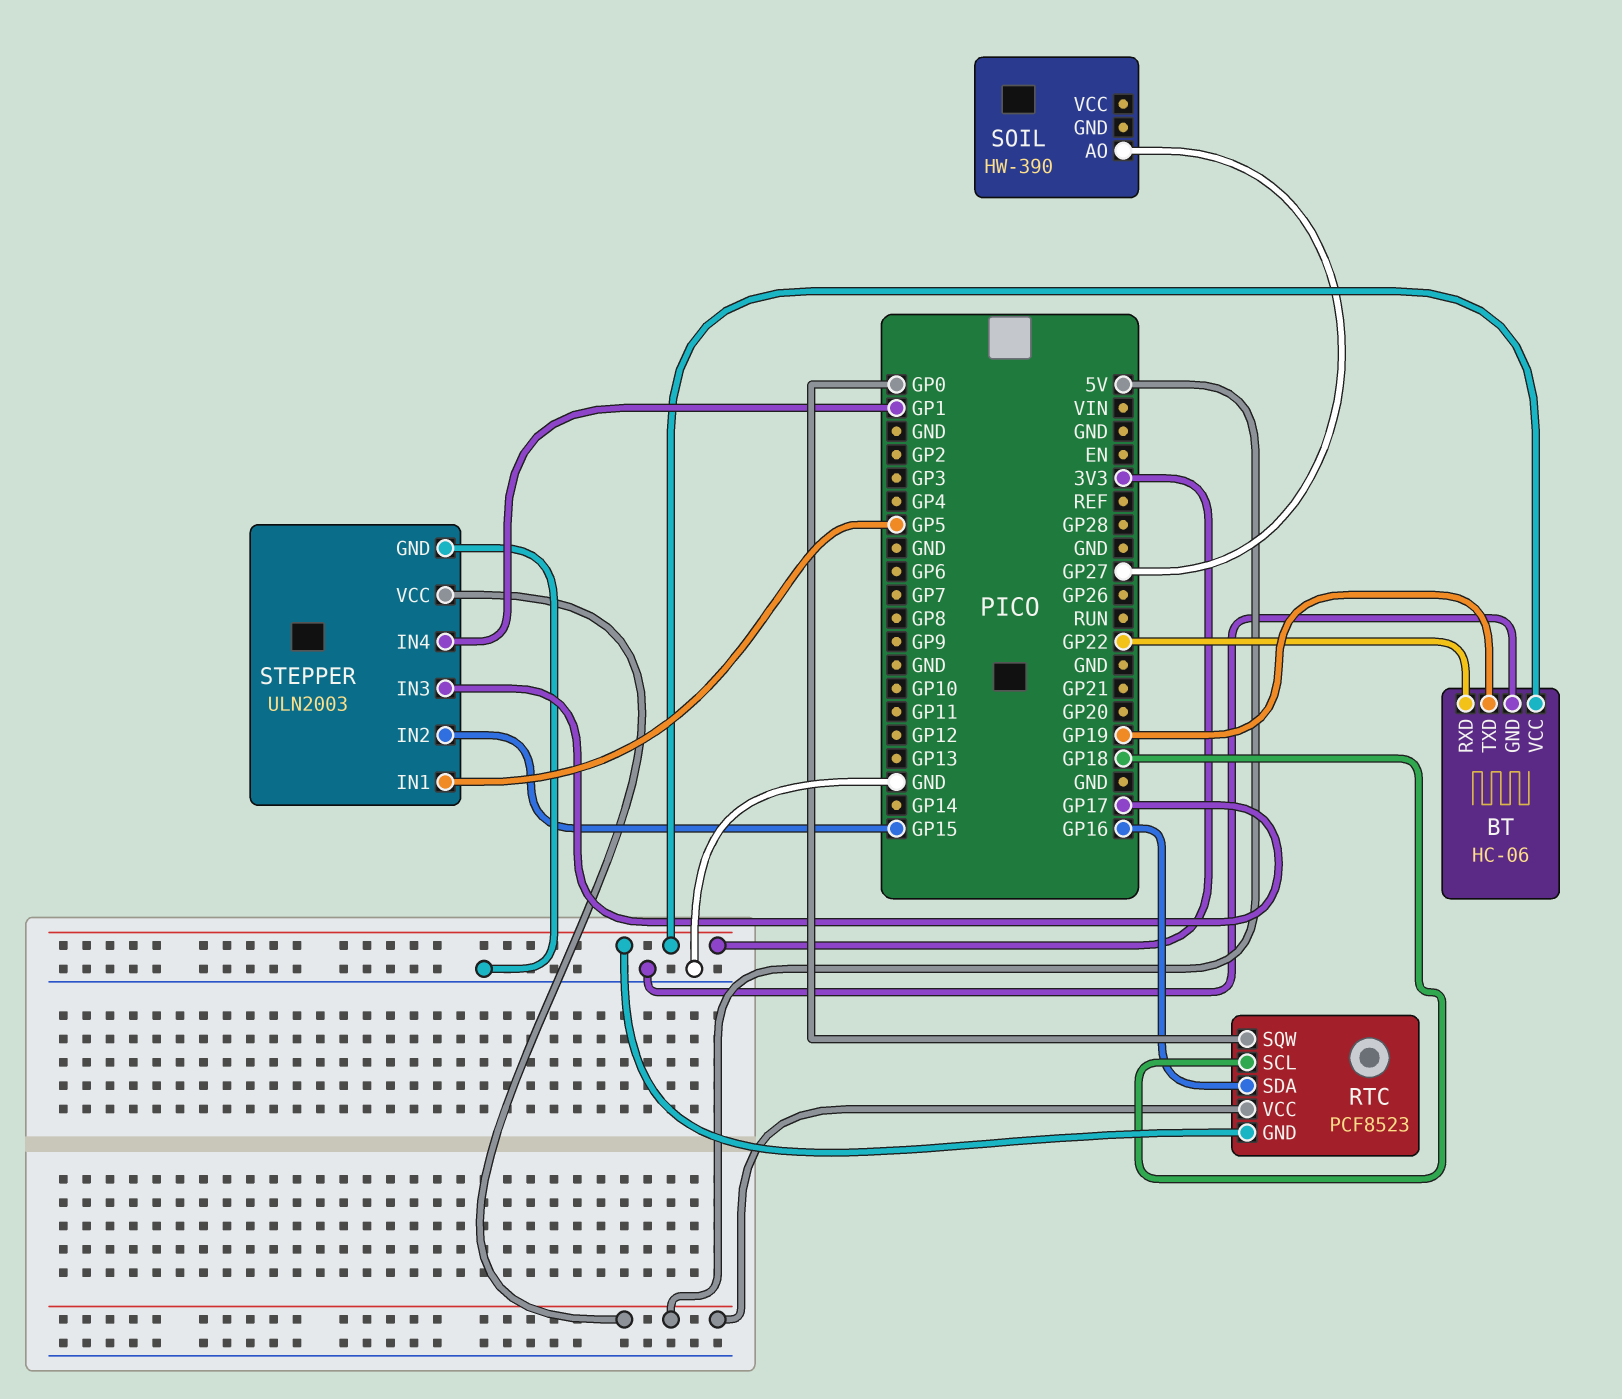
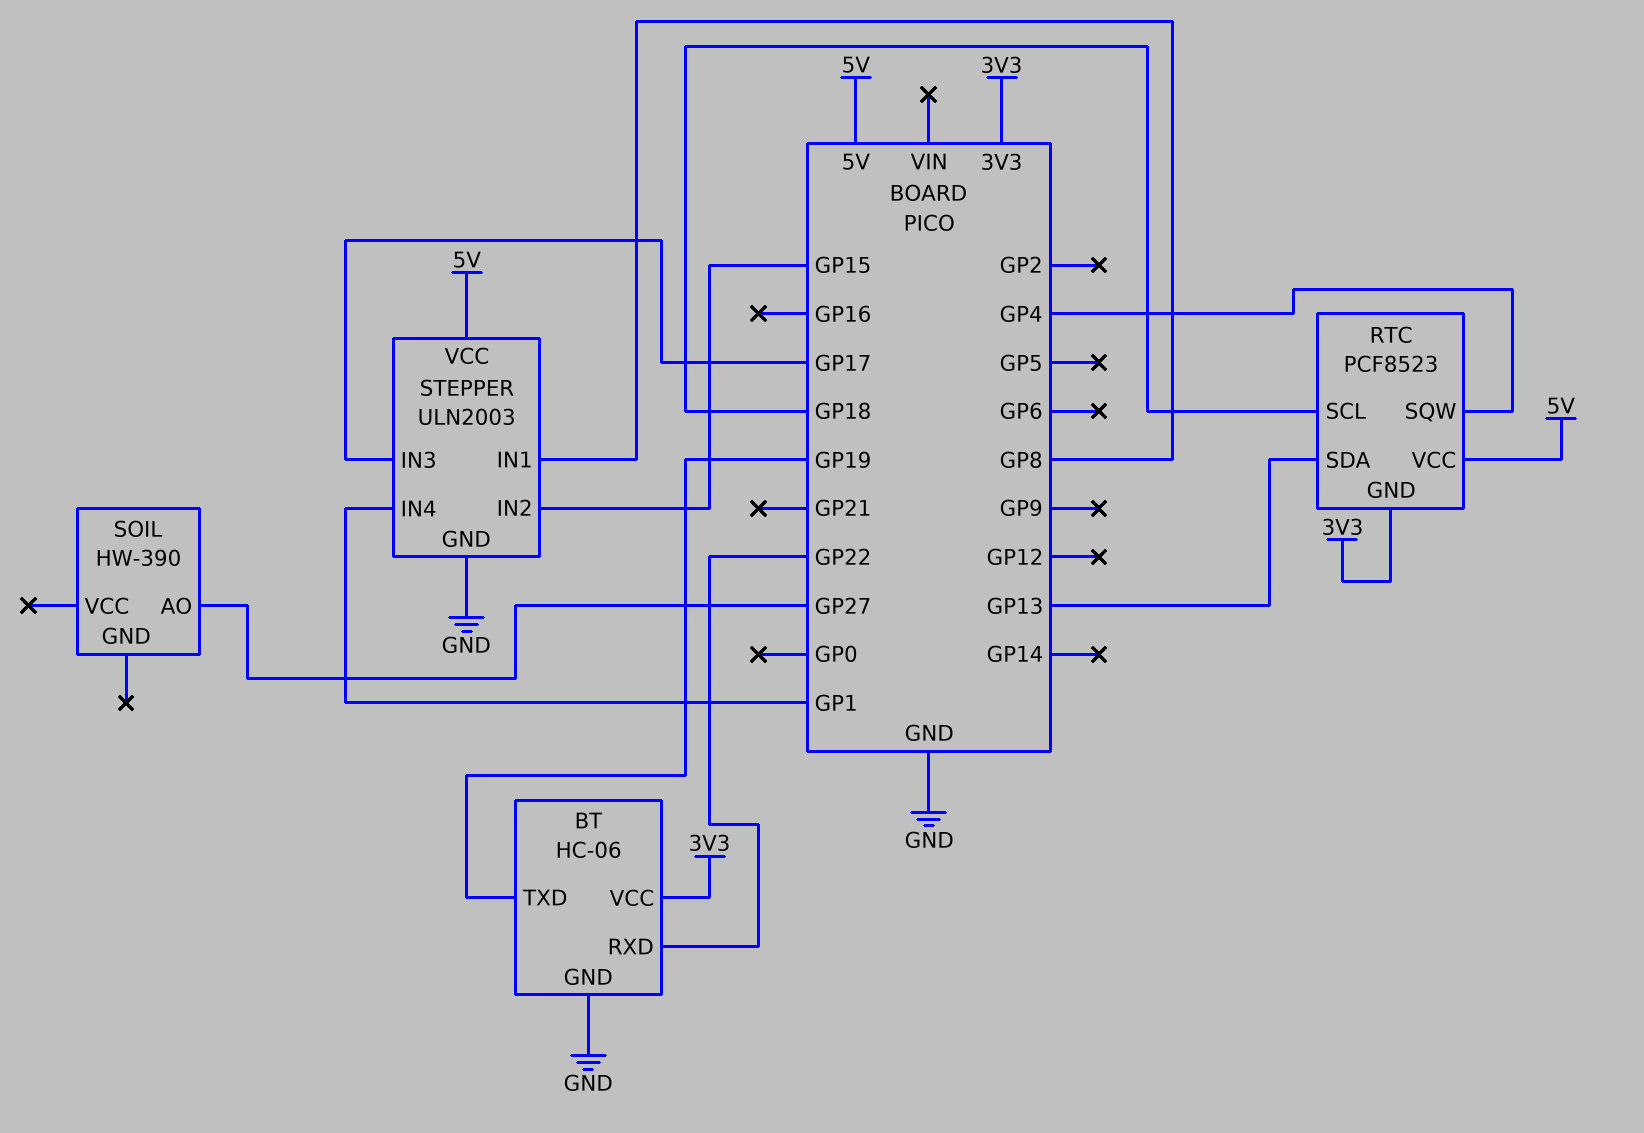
RTC pin SDA: GP16 -> GP13
RTC pin SQW: GP0 -> GP4
STEPPER pin IN1: GP5 -> GP8

